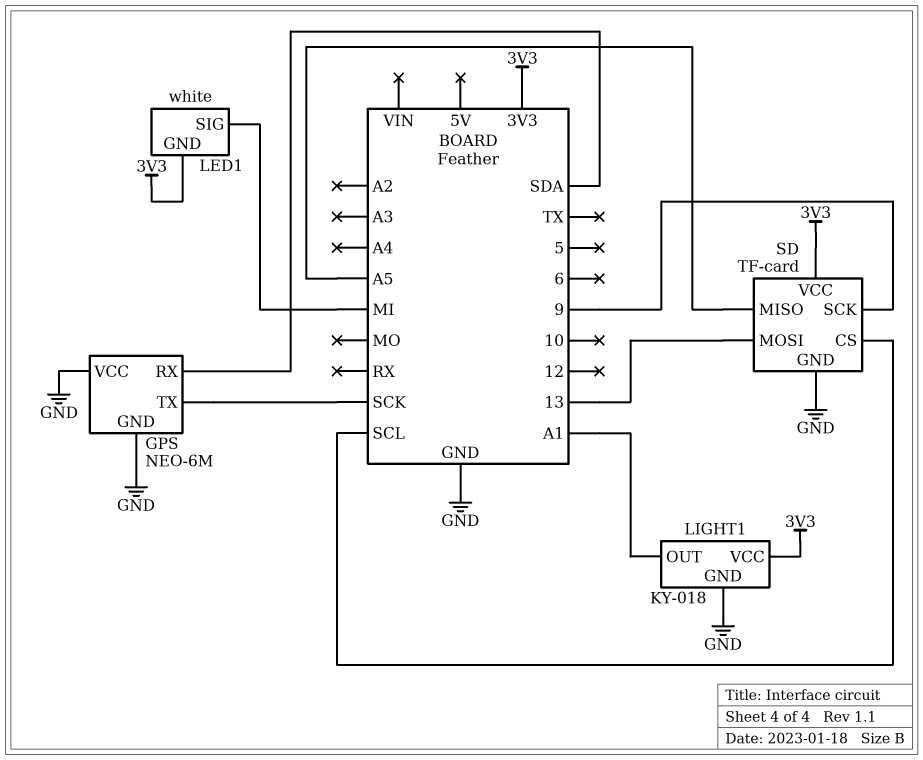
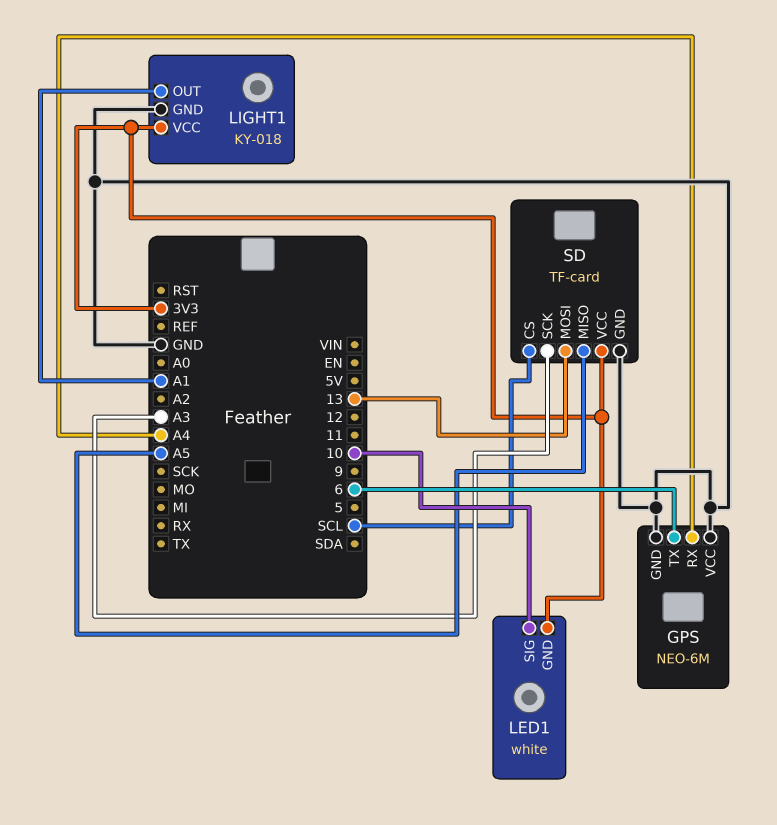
GPS pin RX: SDA -> A4
GPS pin TX: SCK -> 6
LED1 pin SIG: MI -> 10
SD pin SCK: 9 -> A3

